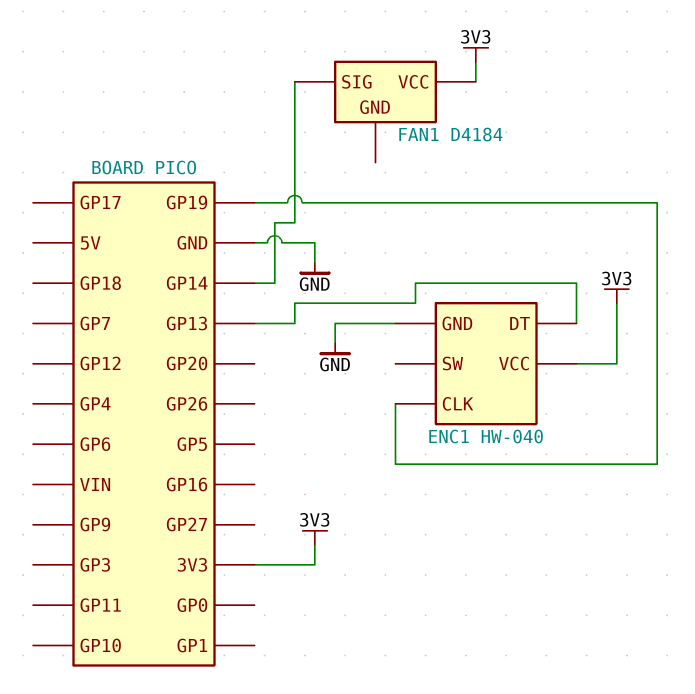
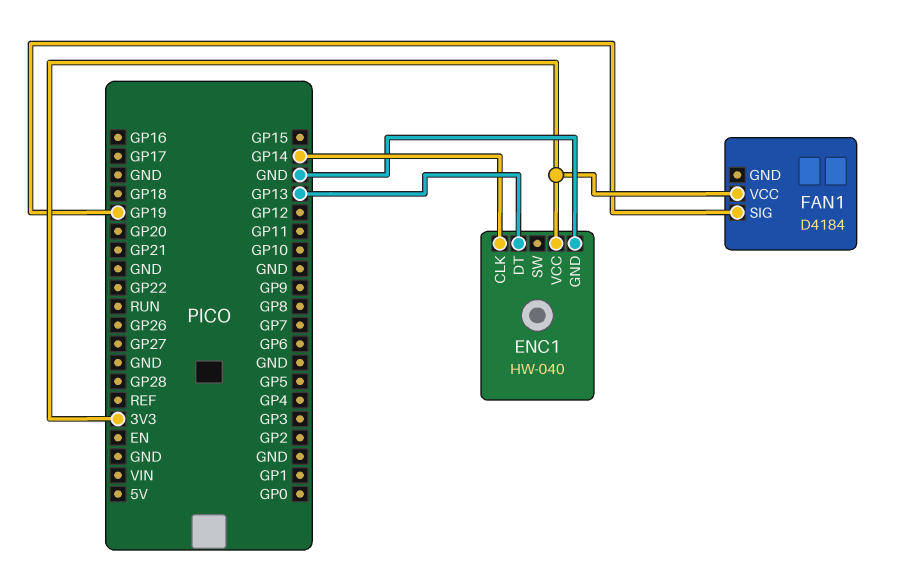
ENC1 pin CLK: GP19 -> GP14
FAN1 pin SIG: GP14 -> GP19

